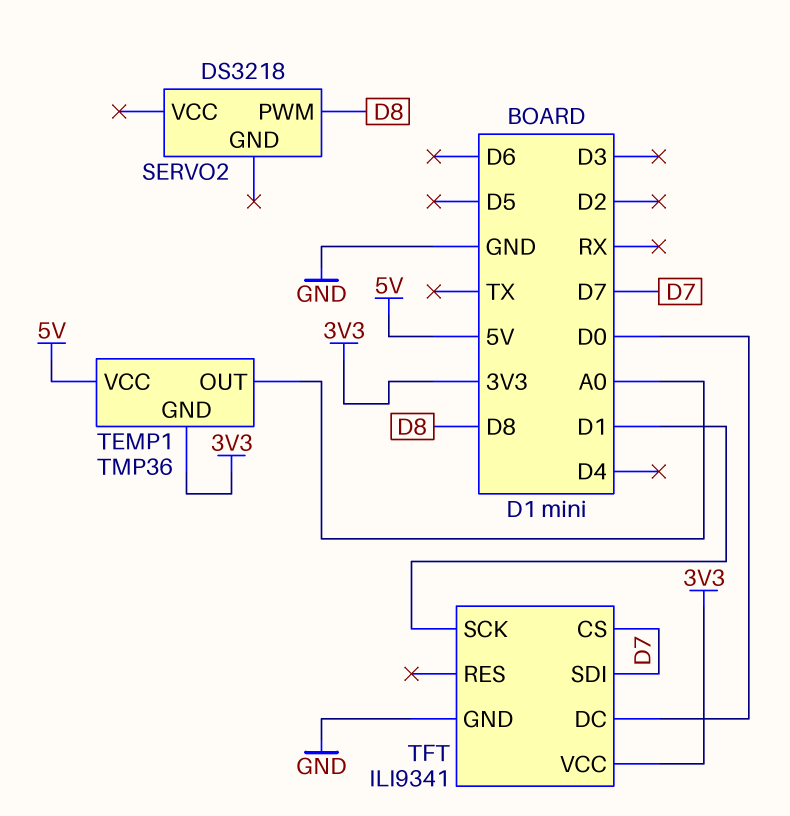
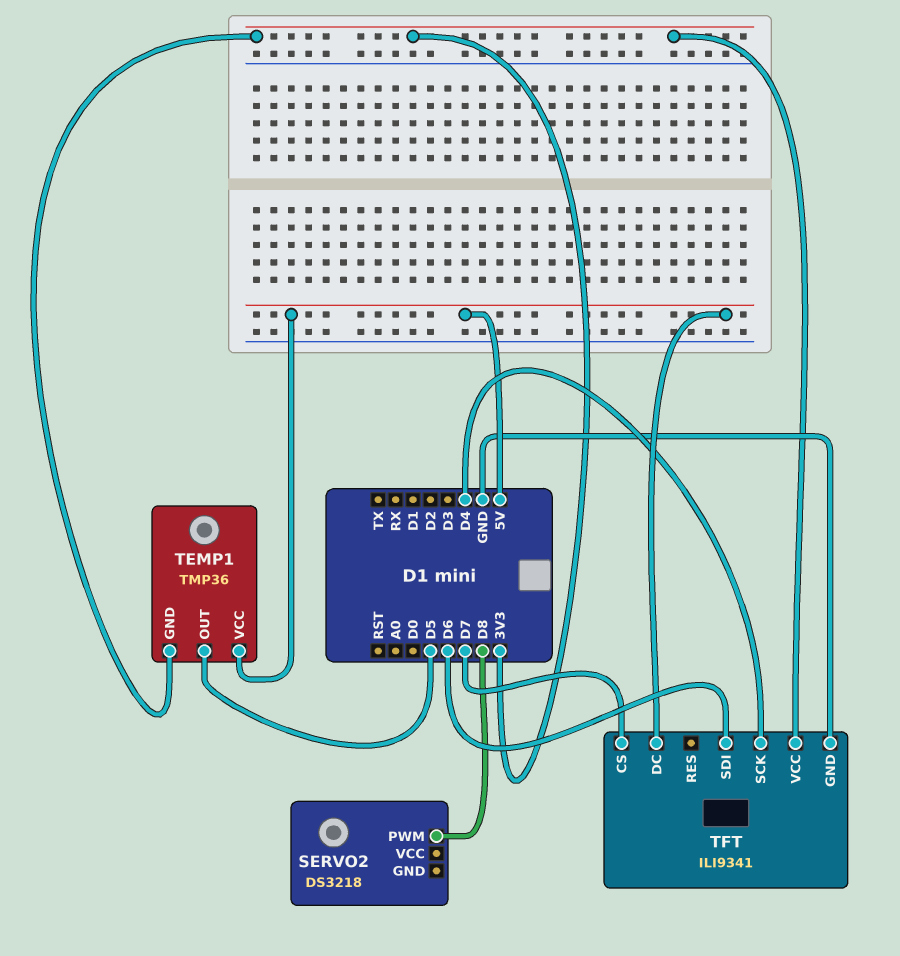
TEMP1 pin OUT: A0 -> D5
TFT pin DC: D0 -> 5V
TFT pin SCK: D1 -> D4
TFT pin SDI: D7 -> D6

